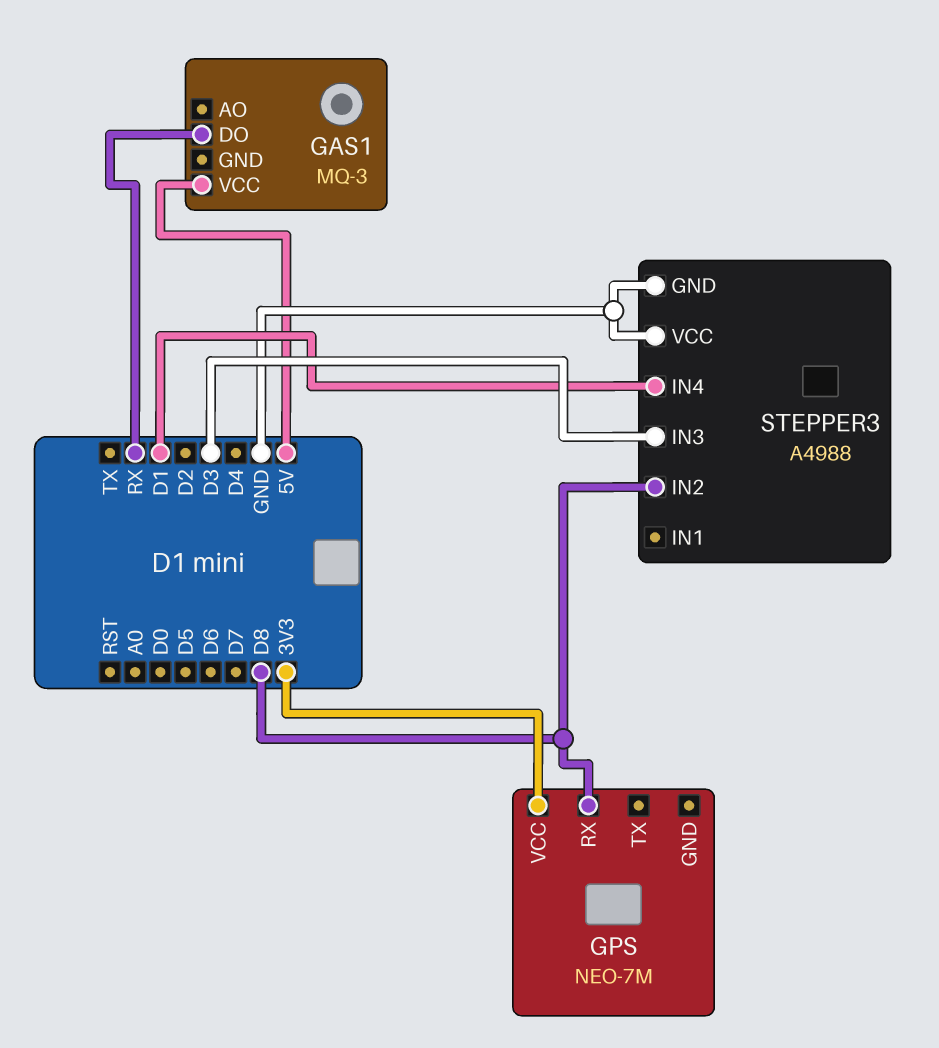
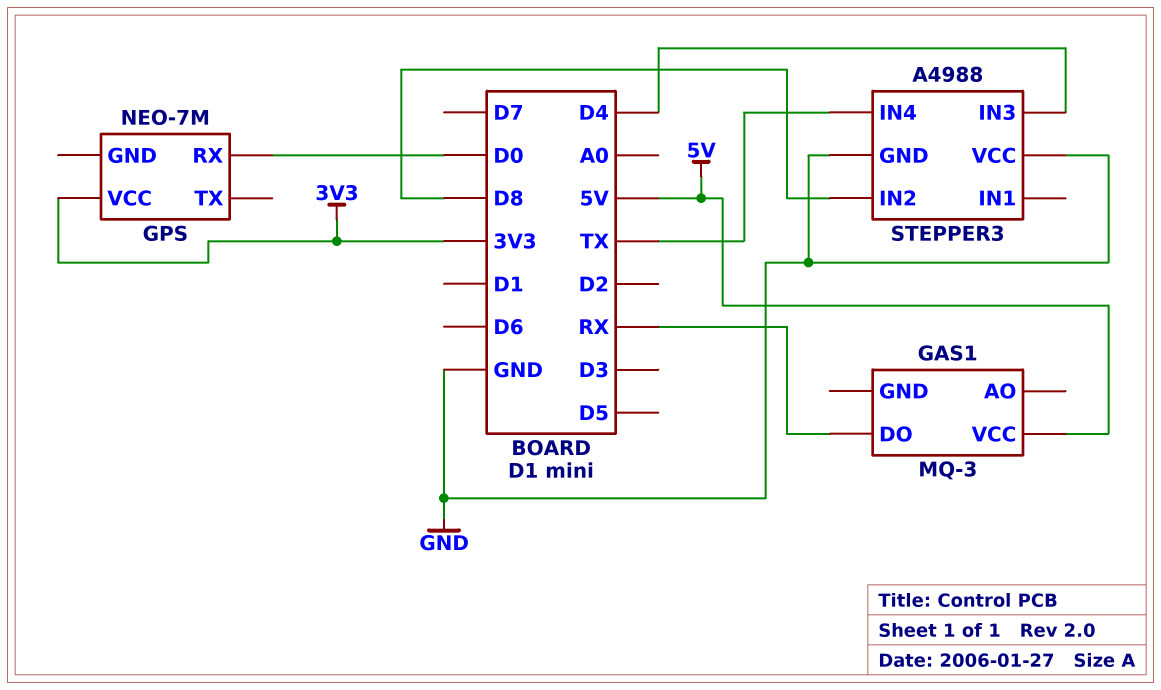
GPS pin RX: D8 -> D0
STEPPER3 pin IN3: D3 -> D4
STEPPER3 pin IN4: D1 -> TX

